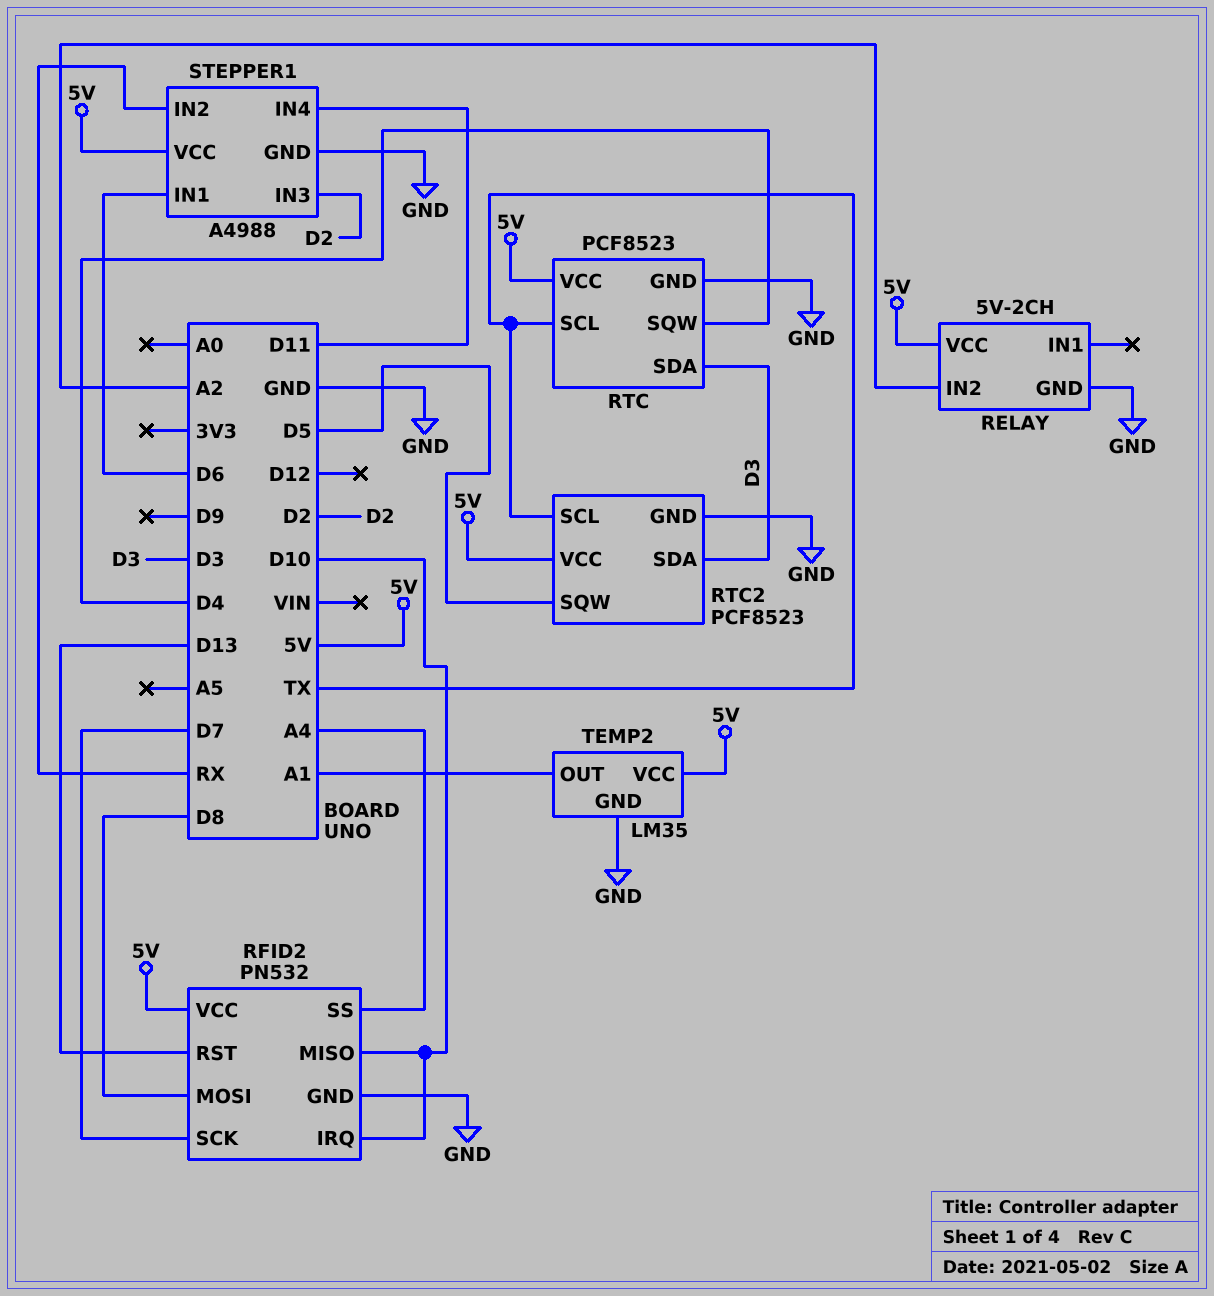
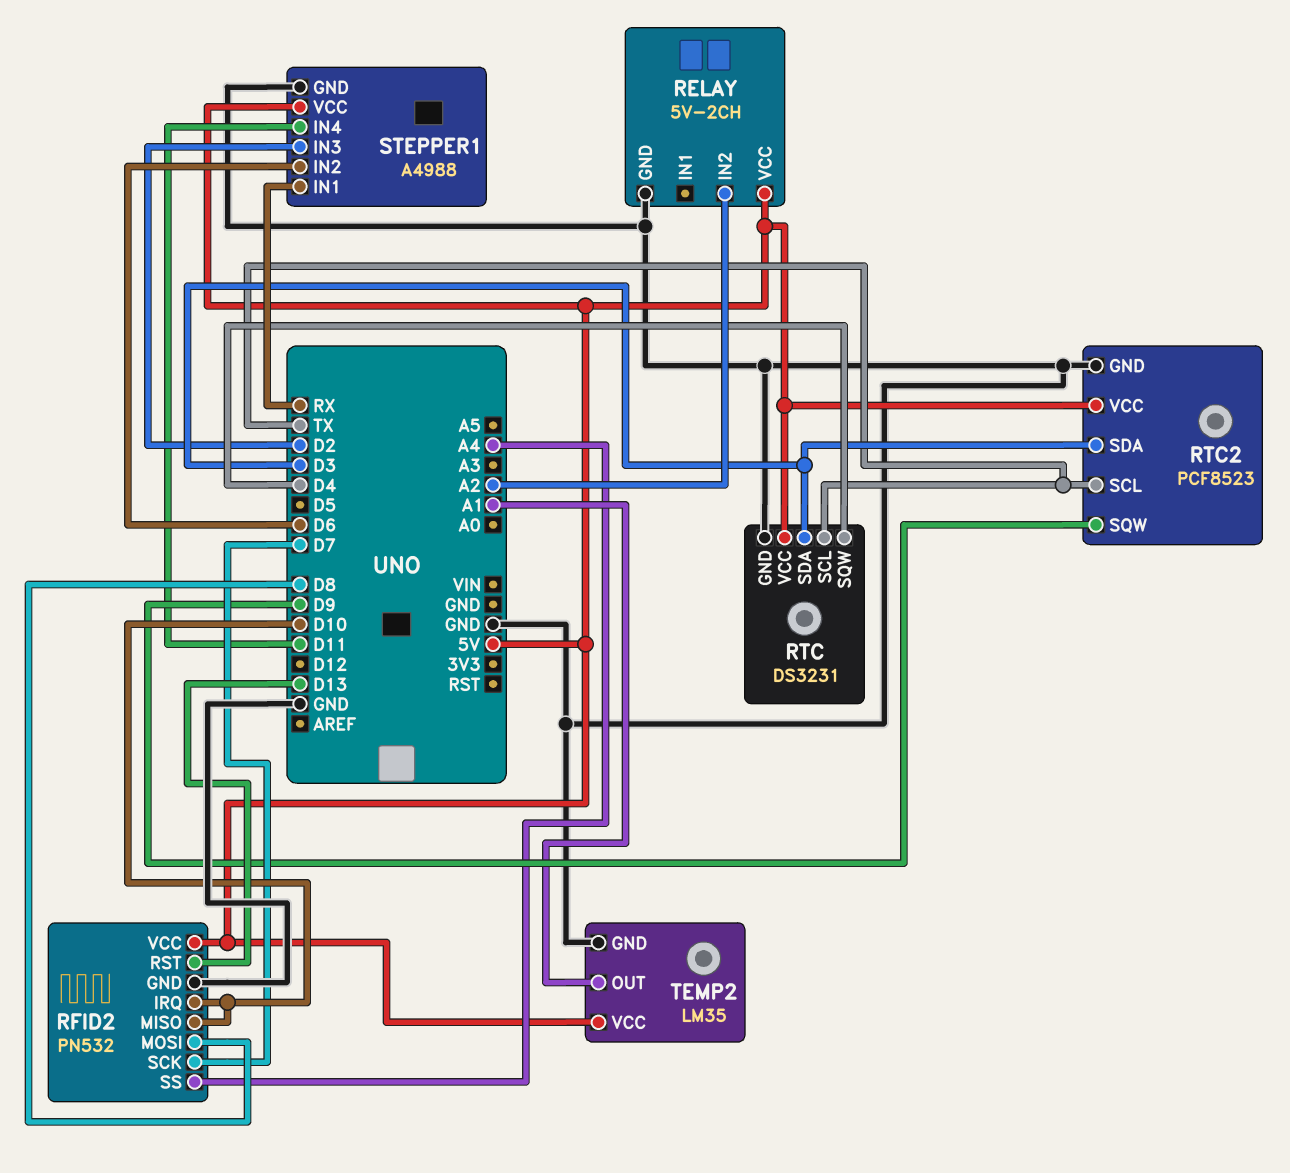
RTC: PCF8523 -> DS3231
RTC2 pin SQW: D5 -> D9
STEPPER1 pin IN1: D6 -> RX
STEPPER1 pin IN2: RX -> D6

